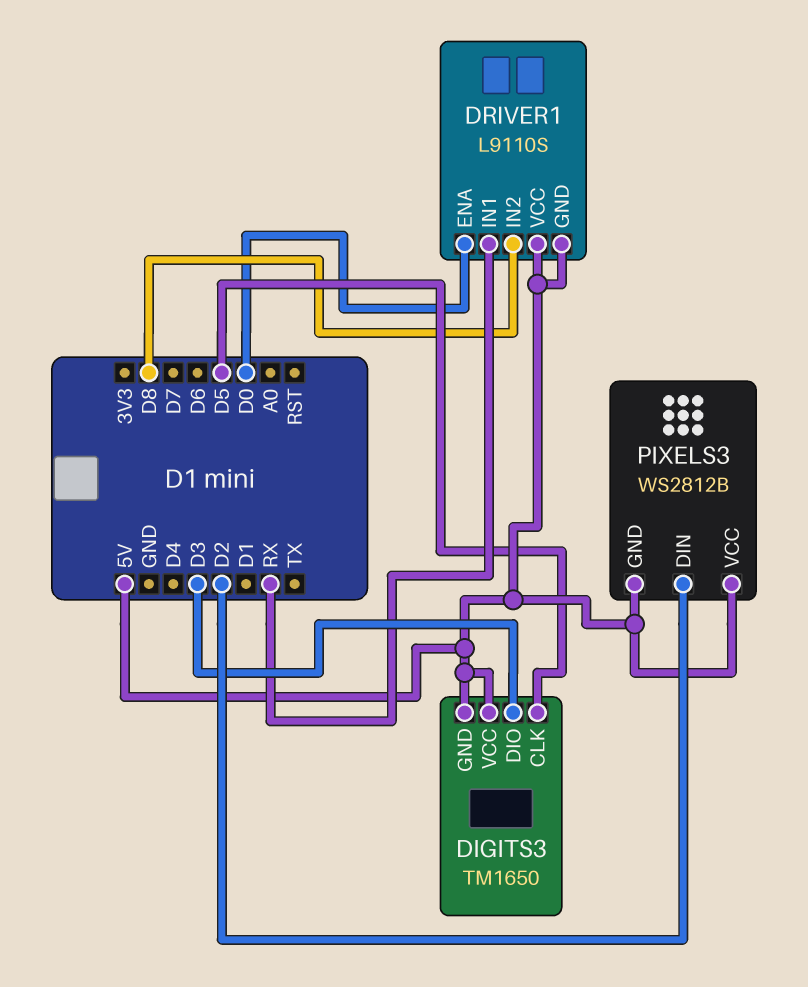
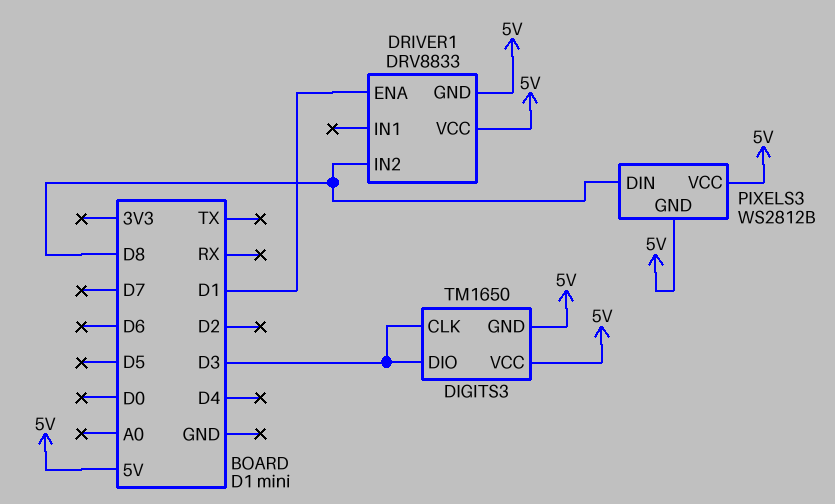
DIGITS3 pin CLK: D5 -> D3
DRIVER1: L9110S -> DRV8833
DRIVER1 pin ENA: D0 -> D1
DRIVER1 pin IN1: RX -> none
PIXELS3 pin DIN: D2 -> D8

